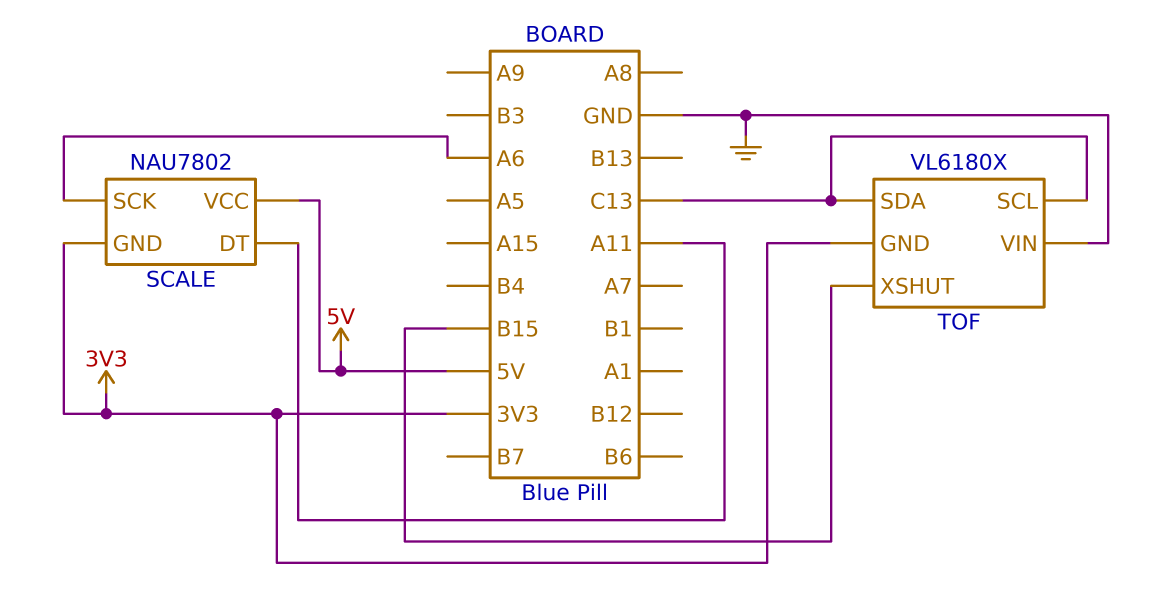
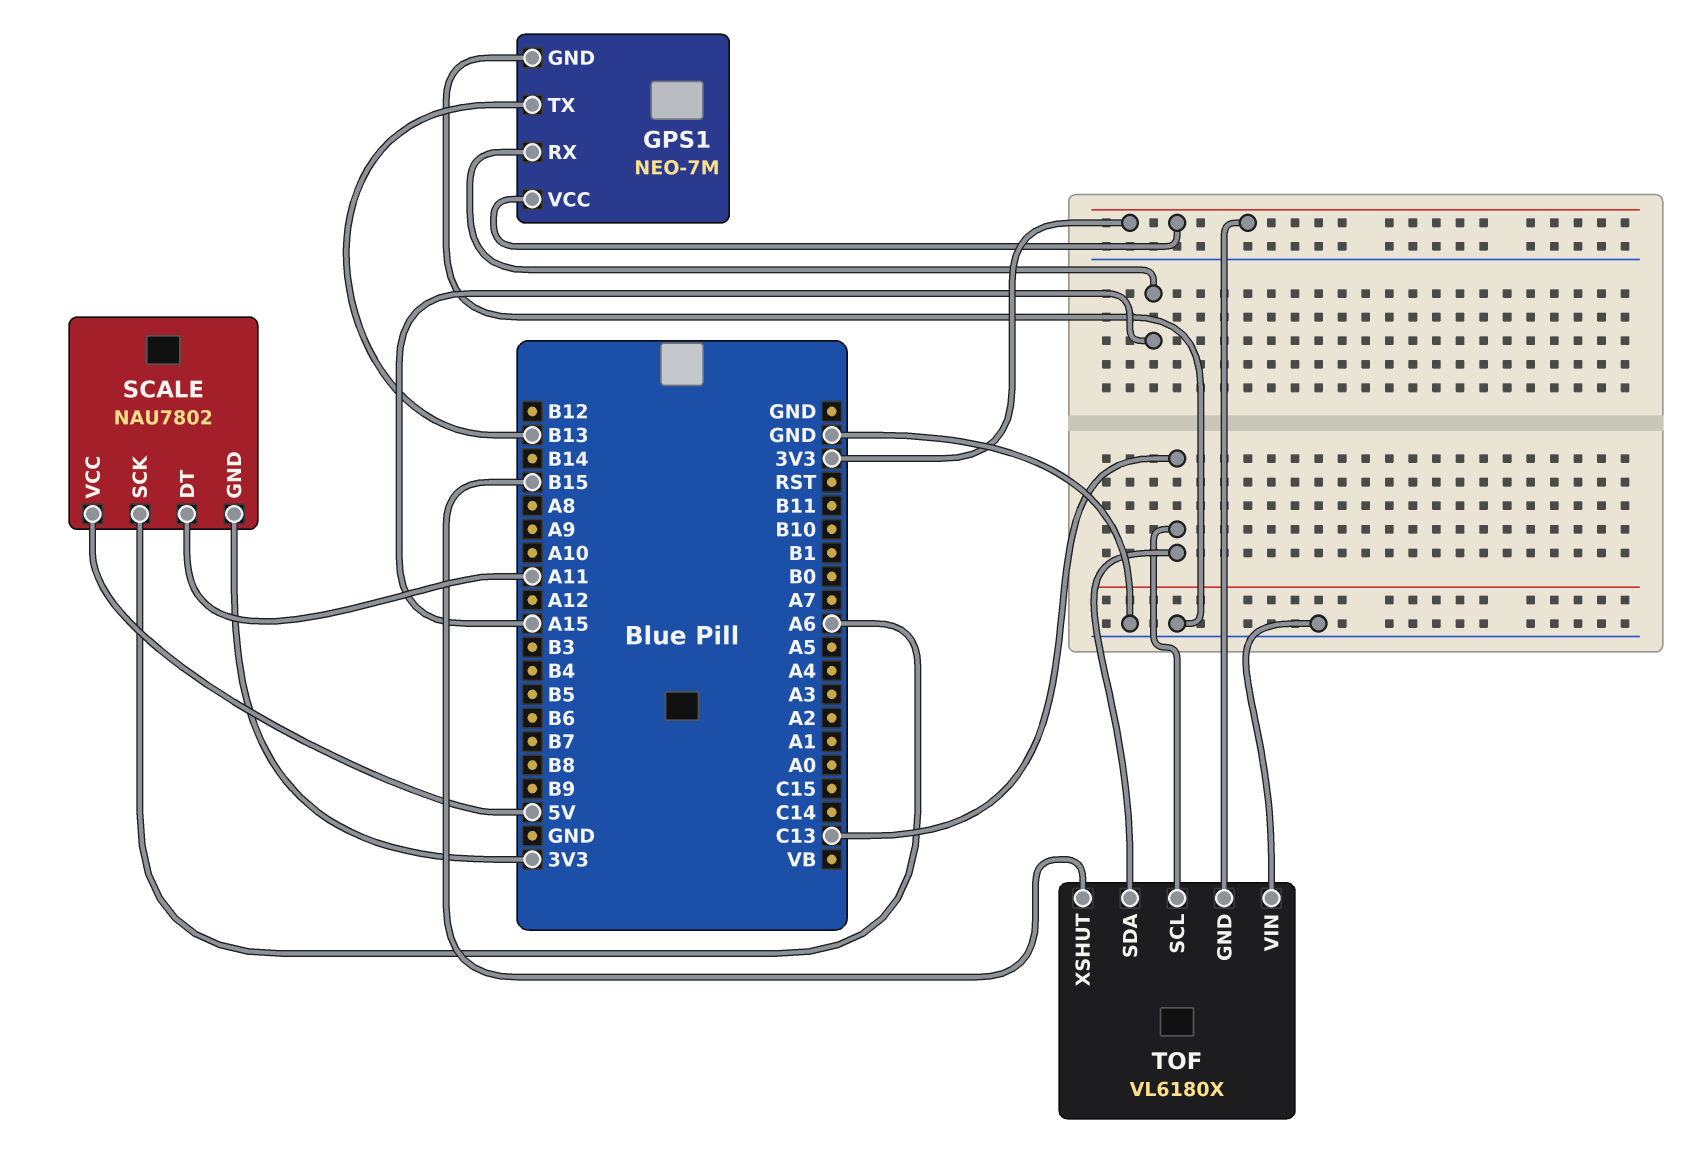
GPS1: none -> NEO-7M
GPS1 pin GND: none -> GND
GPS1 pin RX: none -> A15
GPS1 pin TX: none -> B13
GPS1 pin VCC: none -> 3V3

